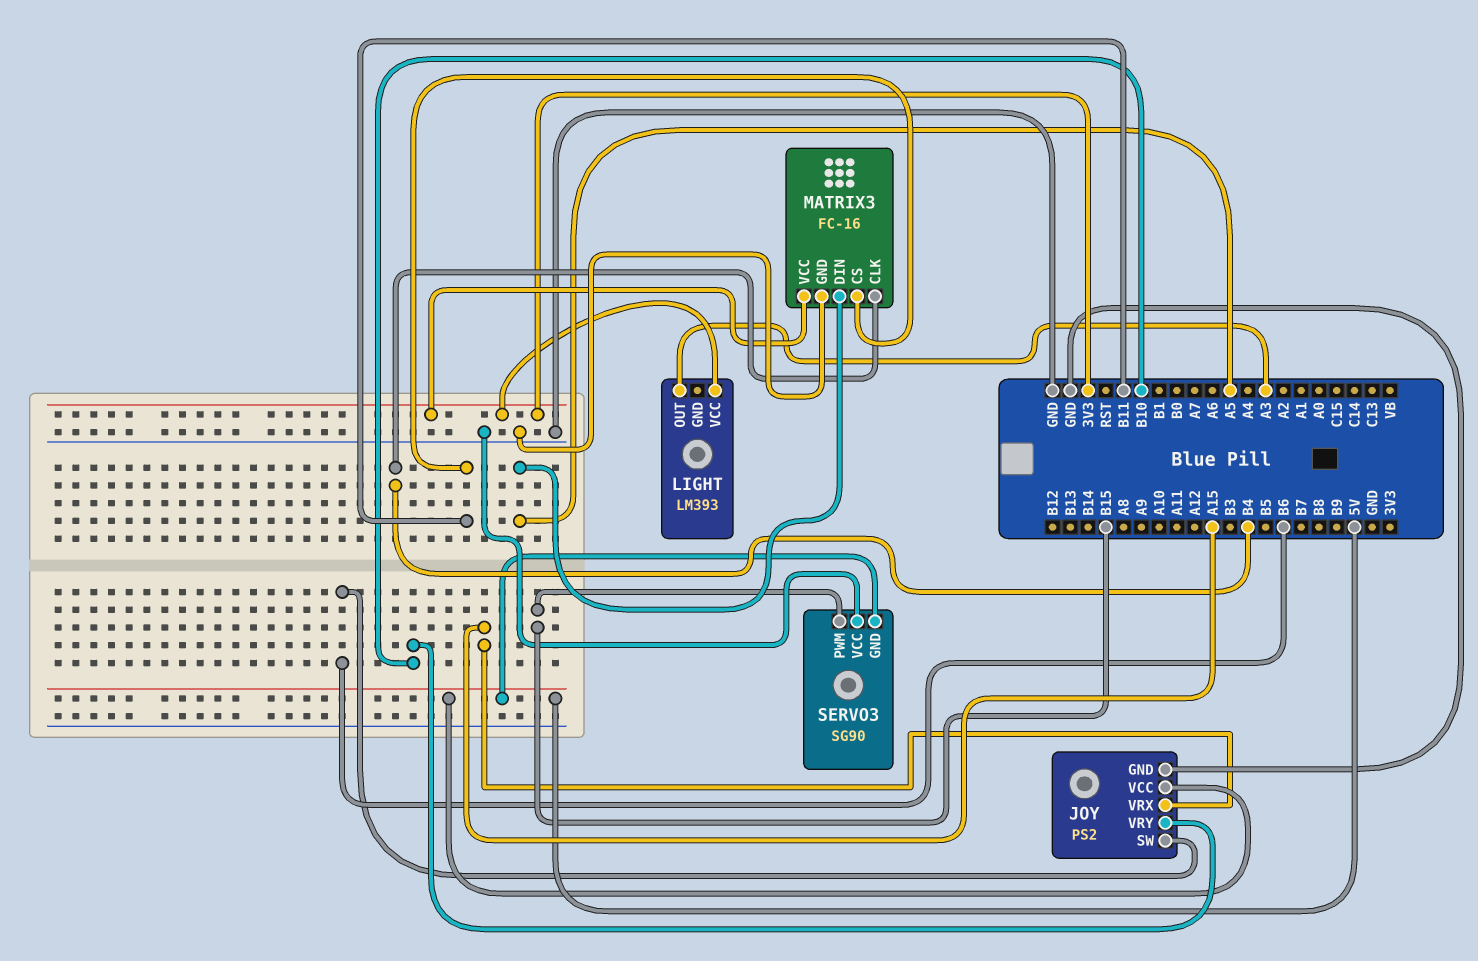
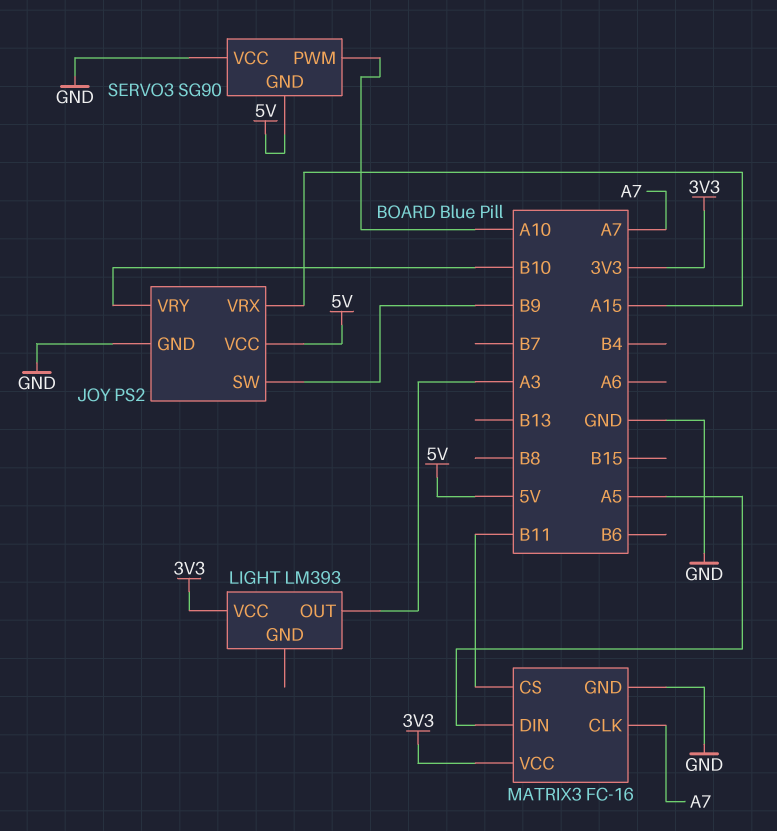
JOY pin SW: B6 -> B9
MATRIX3 pin CLK: B4 -> A7
SERVO3 pin PWM: B15 -> A10

